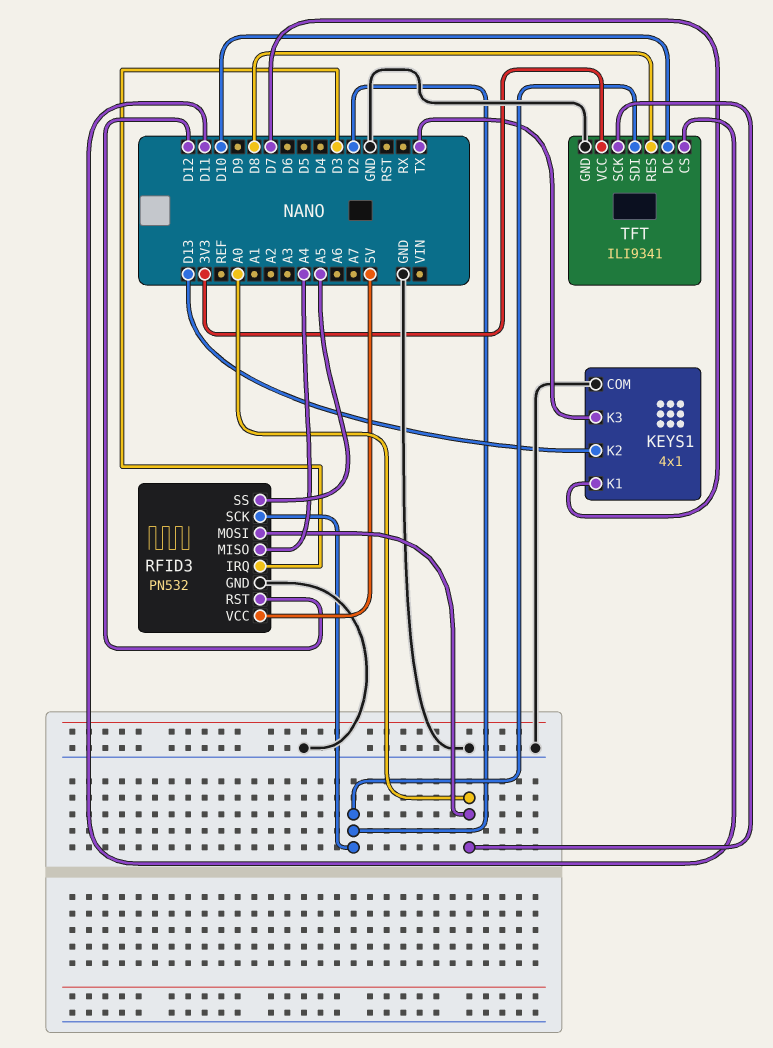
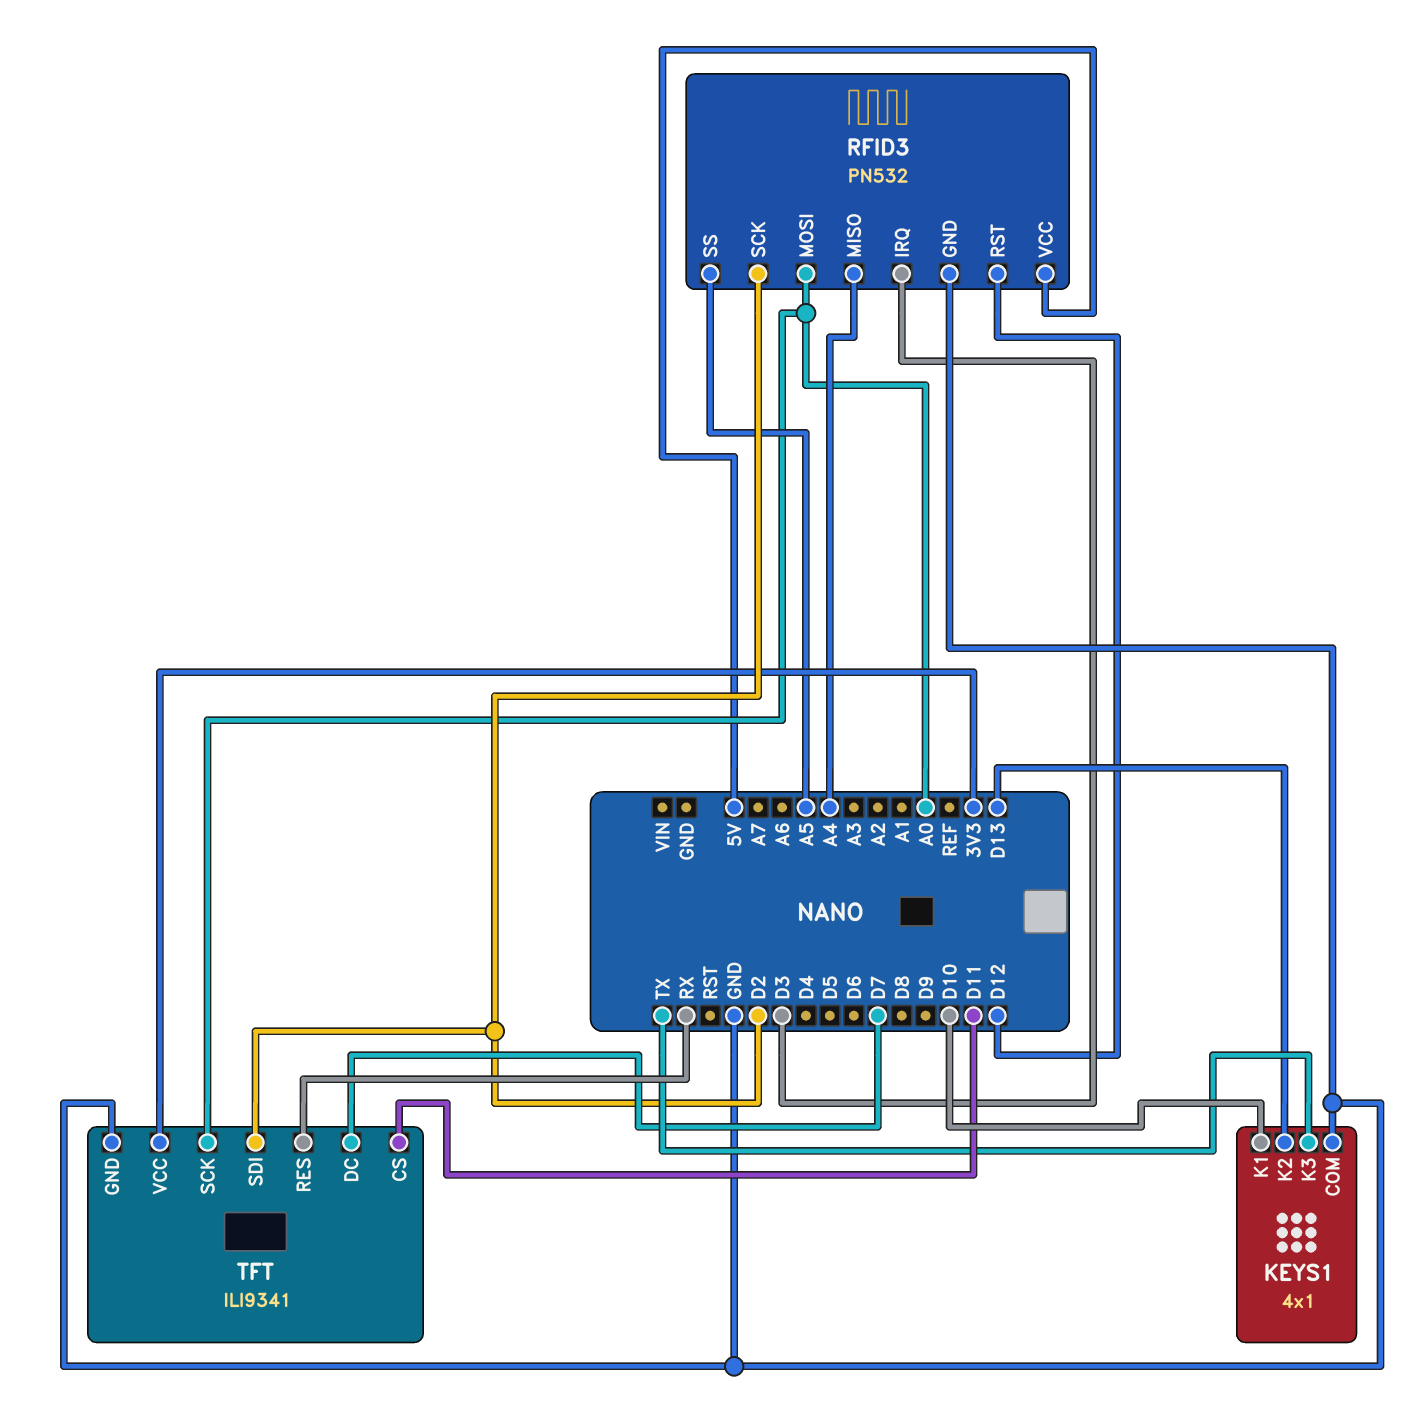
KEYS1 pin K1: D7 -> D10
TFT pin DC: D10 -> D7
TFT pin RES: D8 -> RX

